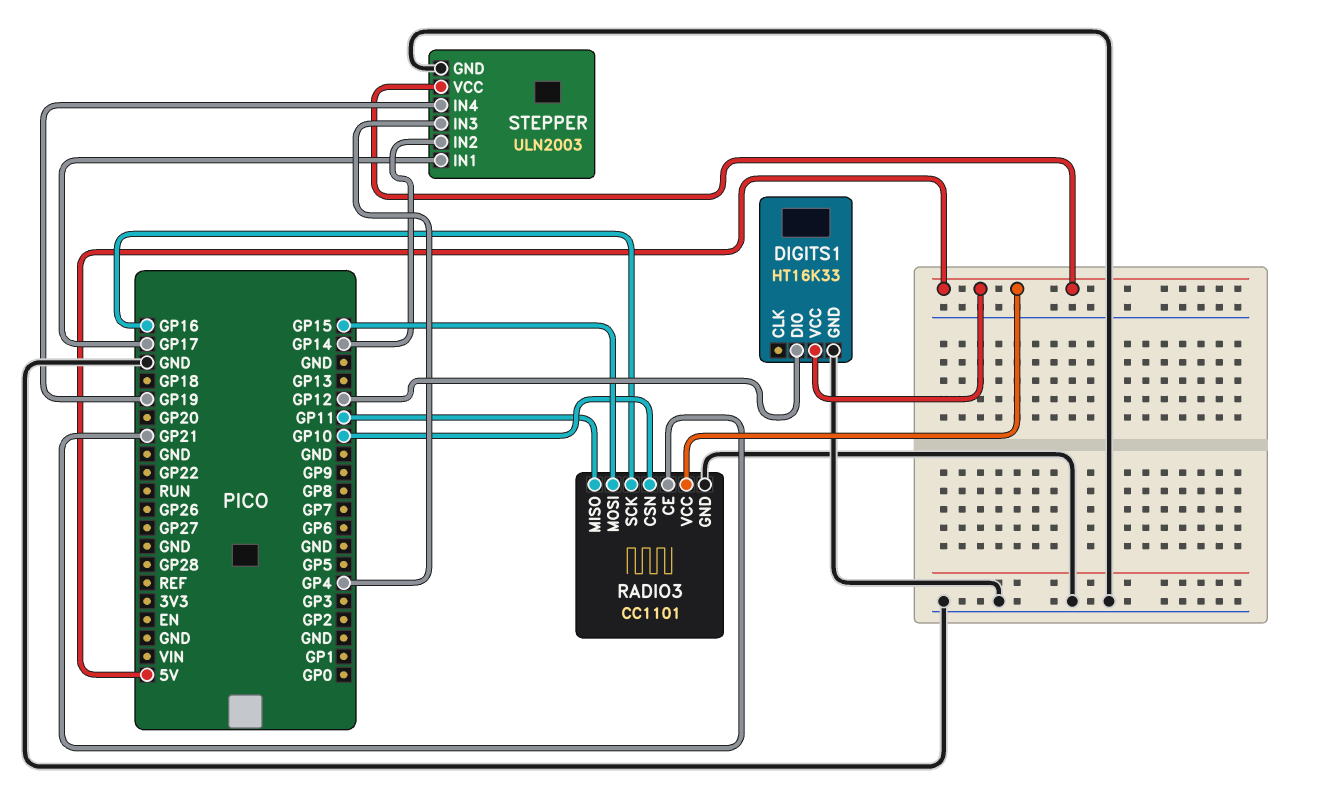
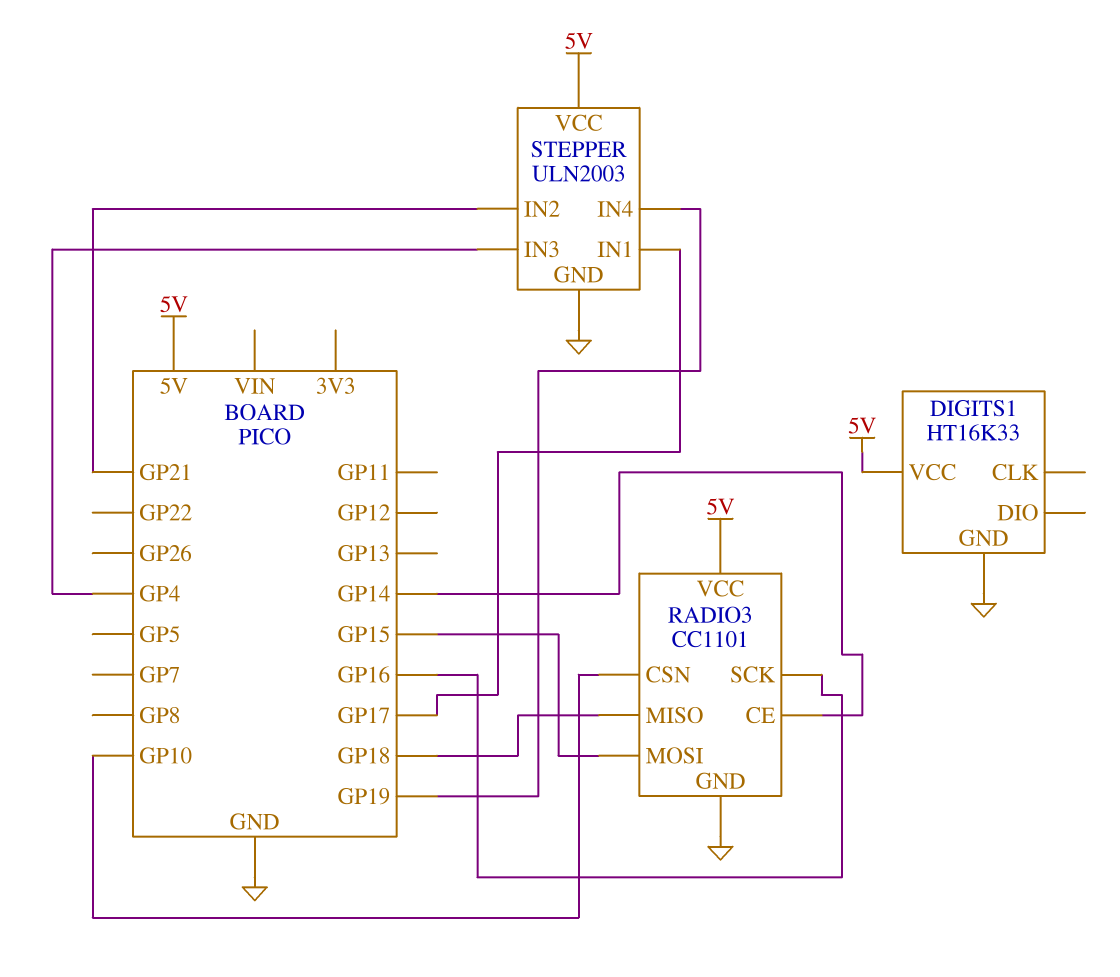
DIGITS1 pin DIO: GP12 -> none
RADIO3 pin CE: GP21 -> GP14
RADIO3 pin MISO: GP11 -> GP18
STEPPER pin IN2: GP14 -> GP21

